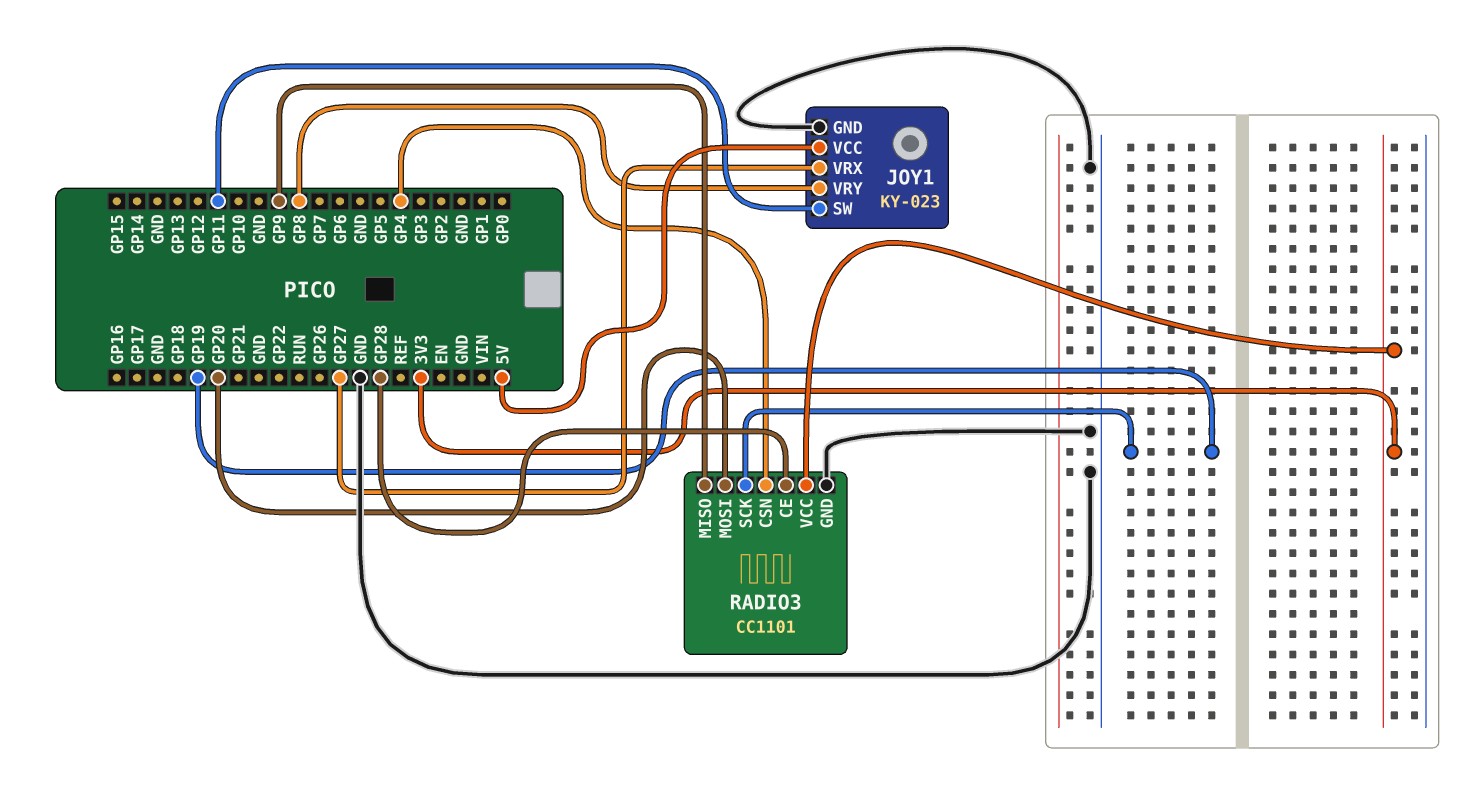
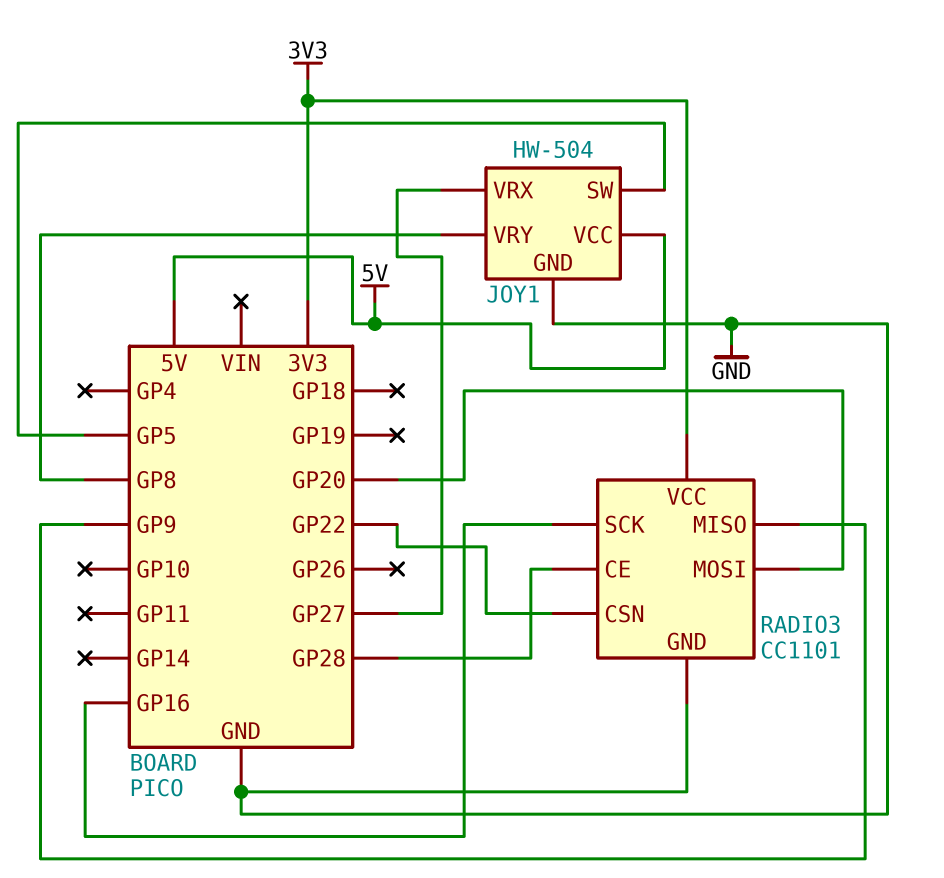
JOY1: KY-023 -> HW-504
JOY1 pin SW: GP11 -> GP5
RADIO3 pin CSN: GP4 -> GP22
RADIO3 pin SCK: GP19 -> GP16

